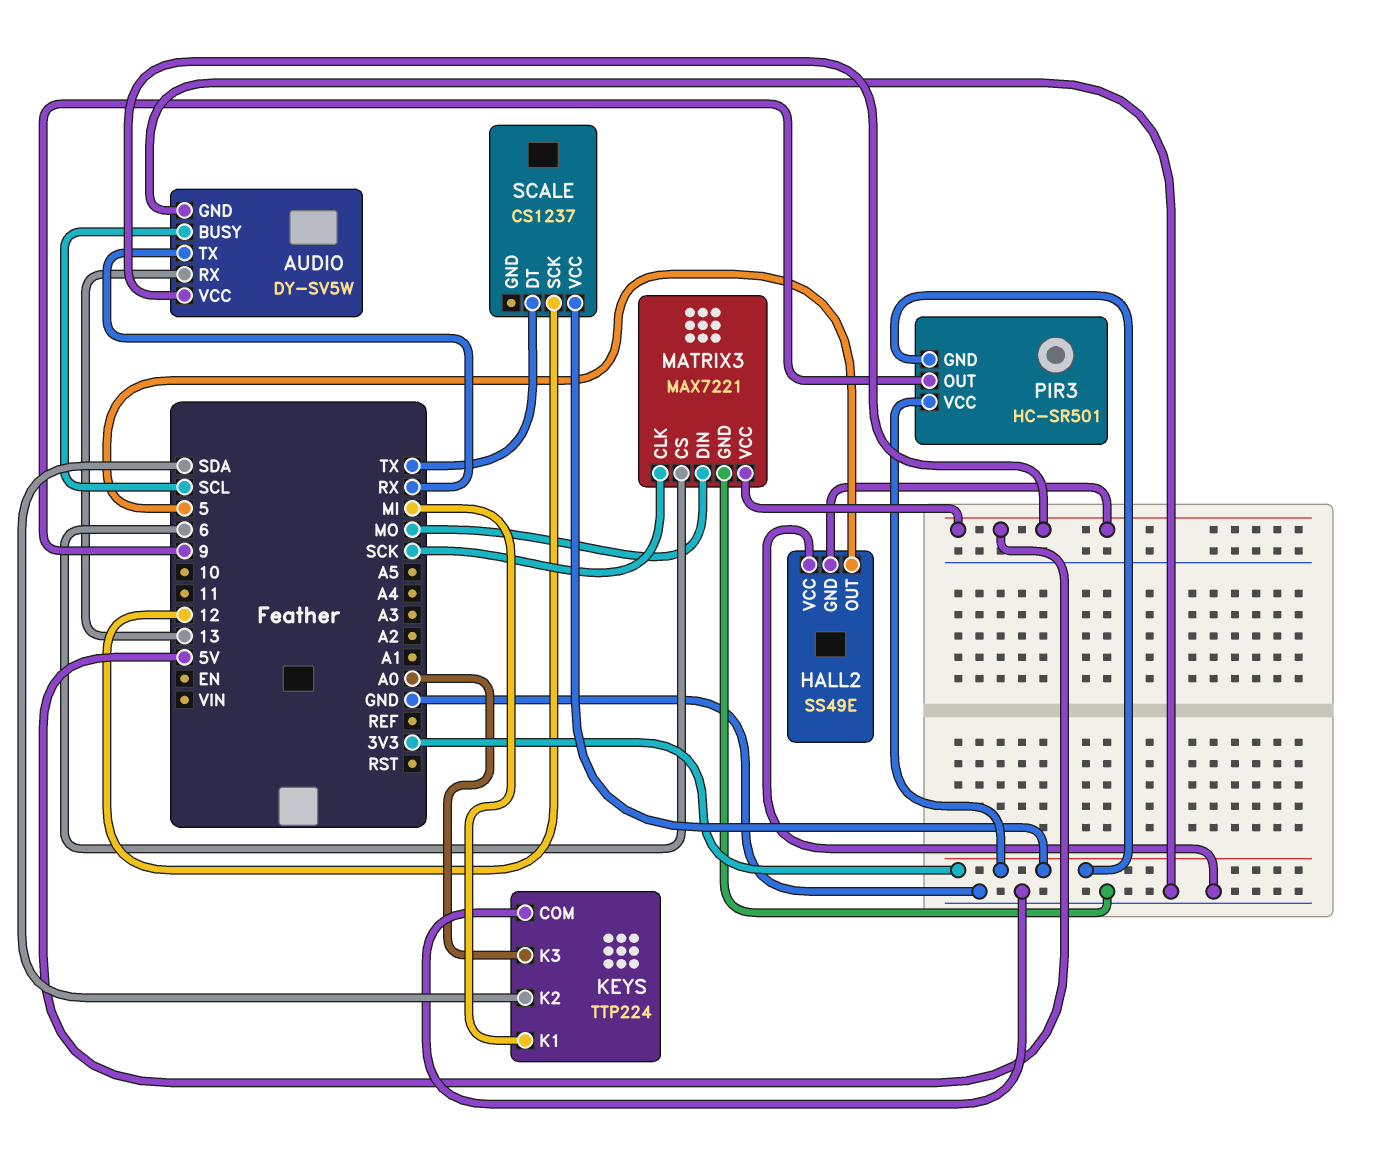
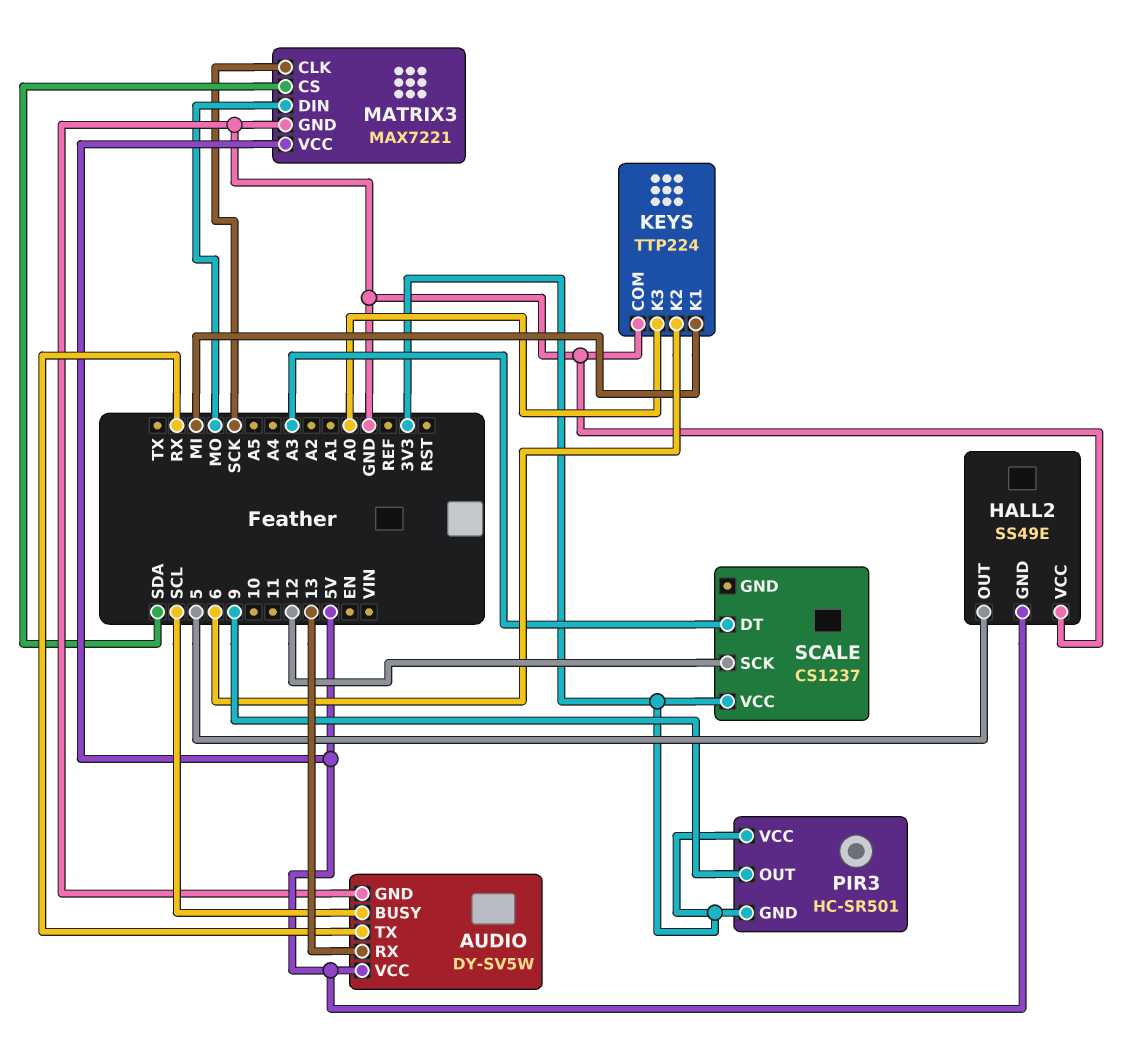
KEYS pin K2: SDA -> 6
MATRIX3 pin CS: 6 -> SDA
SCALE pin DT: TX -> A3

